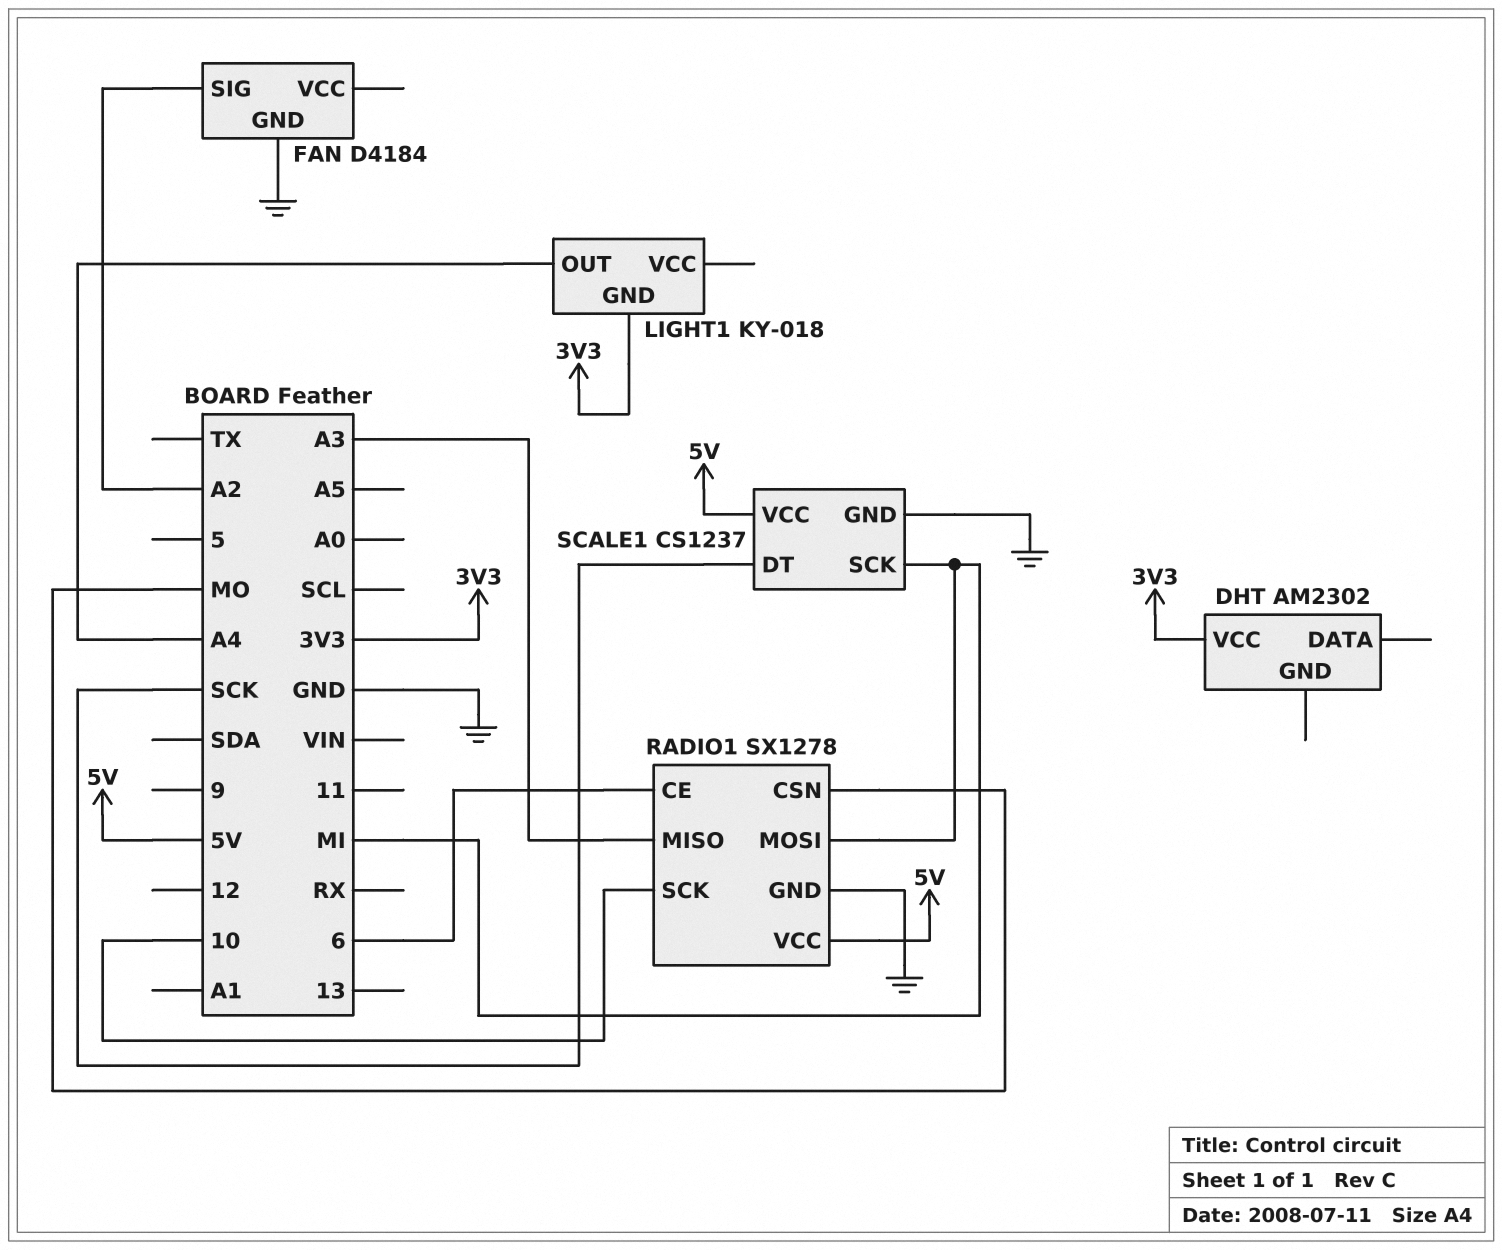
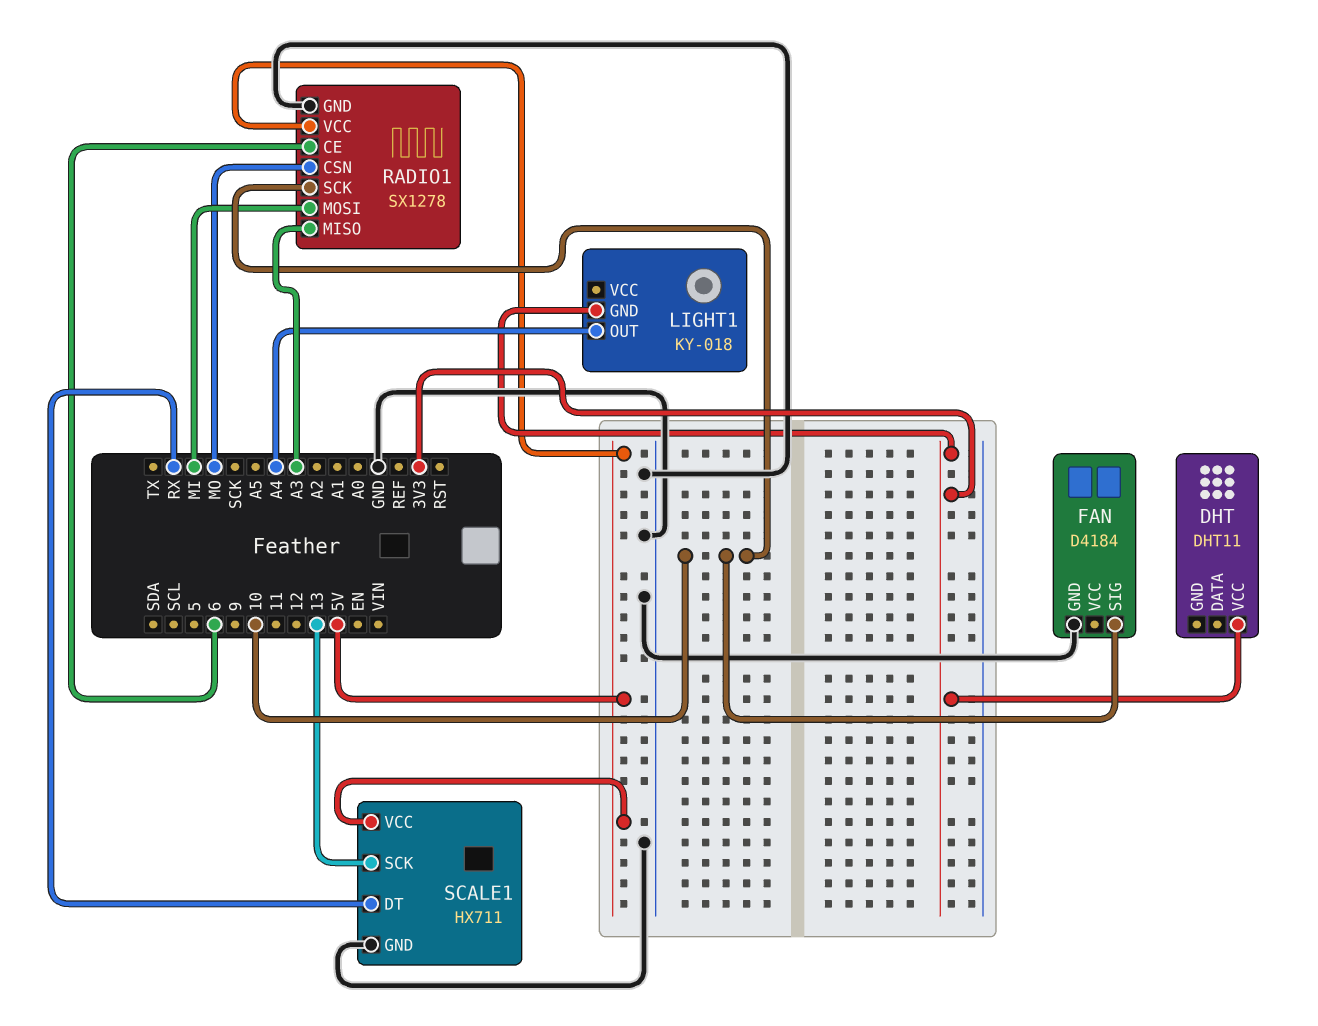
DHT: AM2302 -> DHT11
FAN pin SIG: A2 -> 10
SCALE1: CS1237 -> HX711
SCALE1 pin DT: SCK -> RX
SCALE1 pin SCK: MI -> 13

